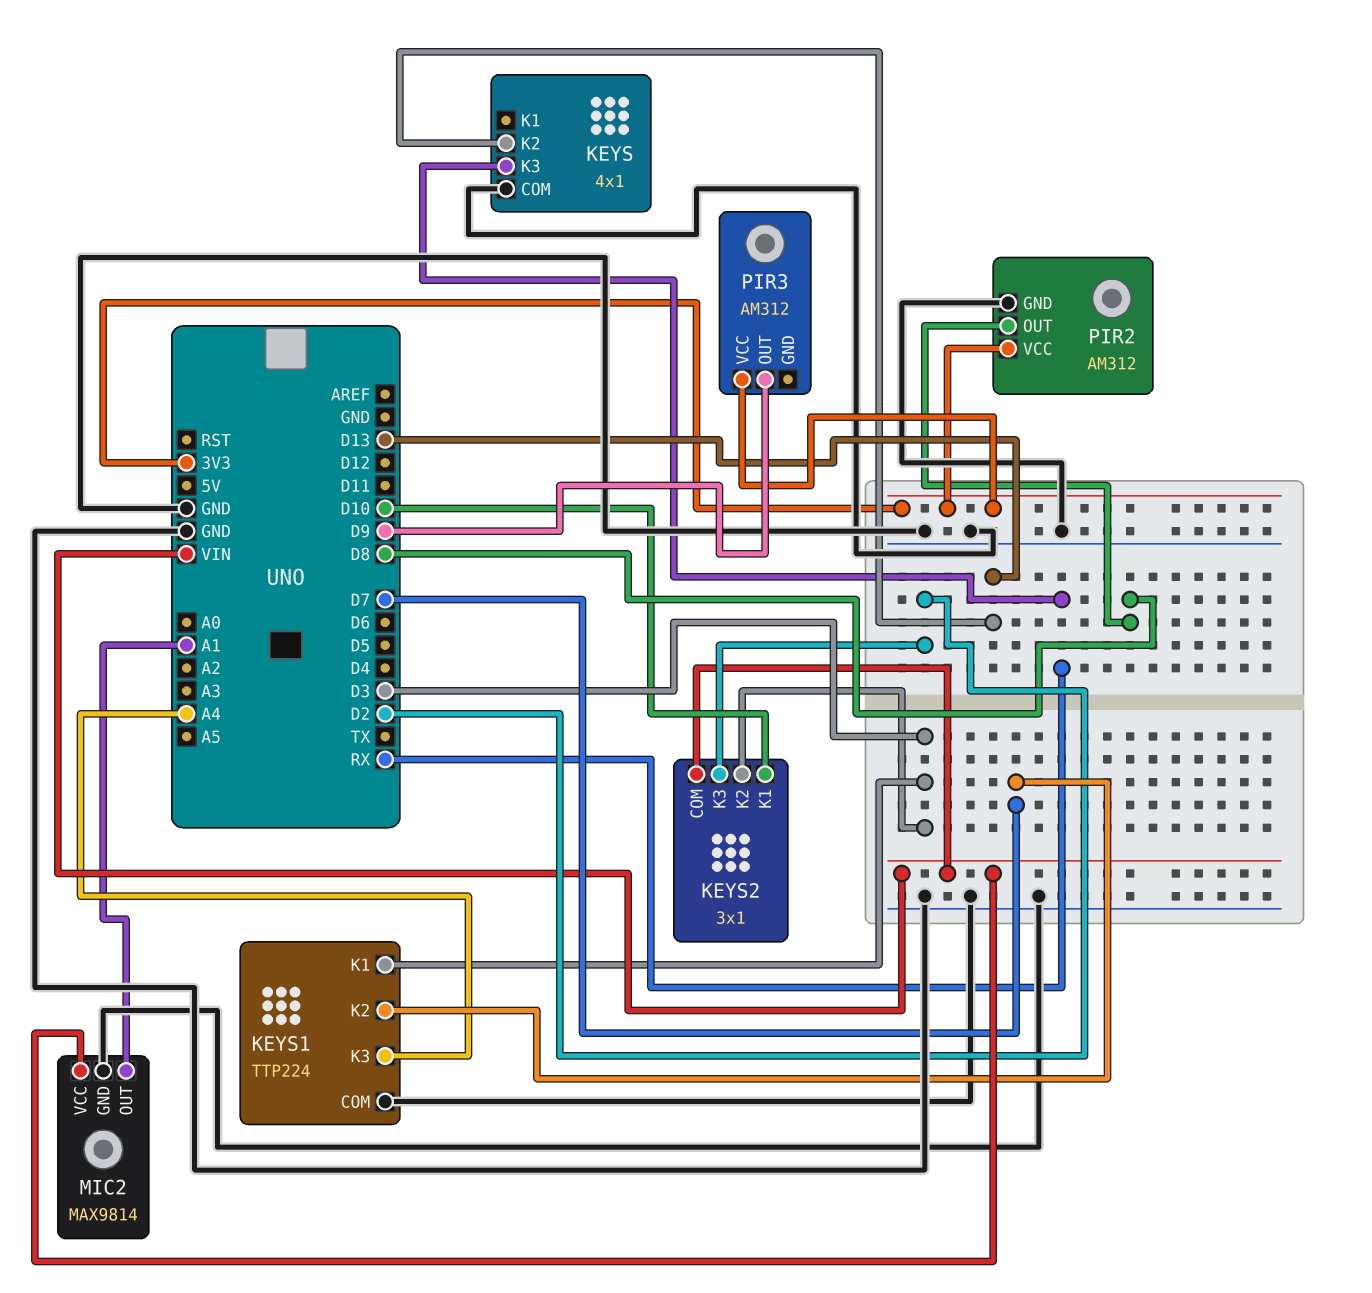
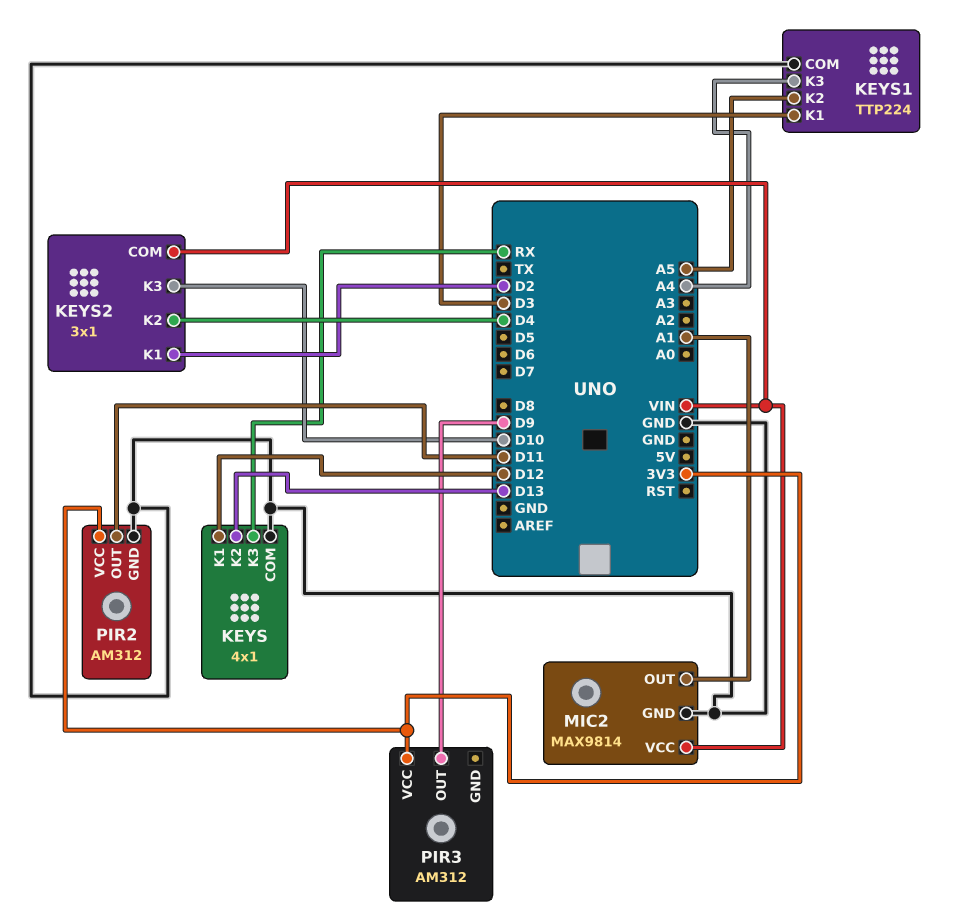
KEYS pin K1: none -> D12
KEYS1 pin K2: D7 -> A5
KEYS2 pin K1: D10 -> D2
KEYS2 pin K2: D3 -> D4
KEYS2 pin K3: D2 -> D10
PIR2 pin OUT: D8 -> D11

